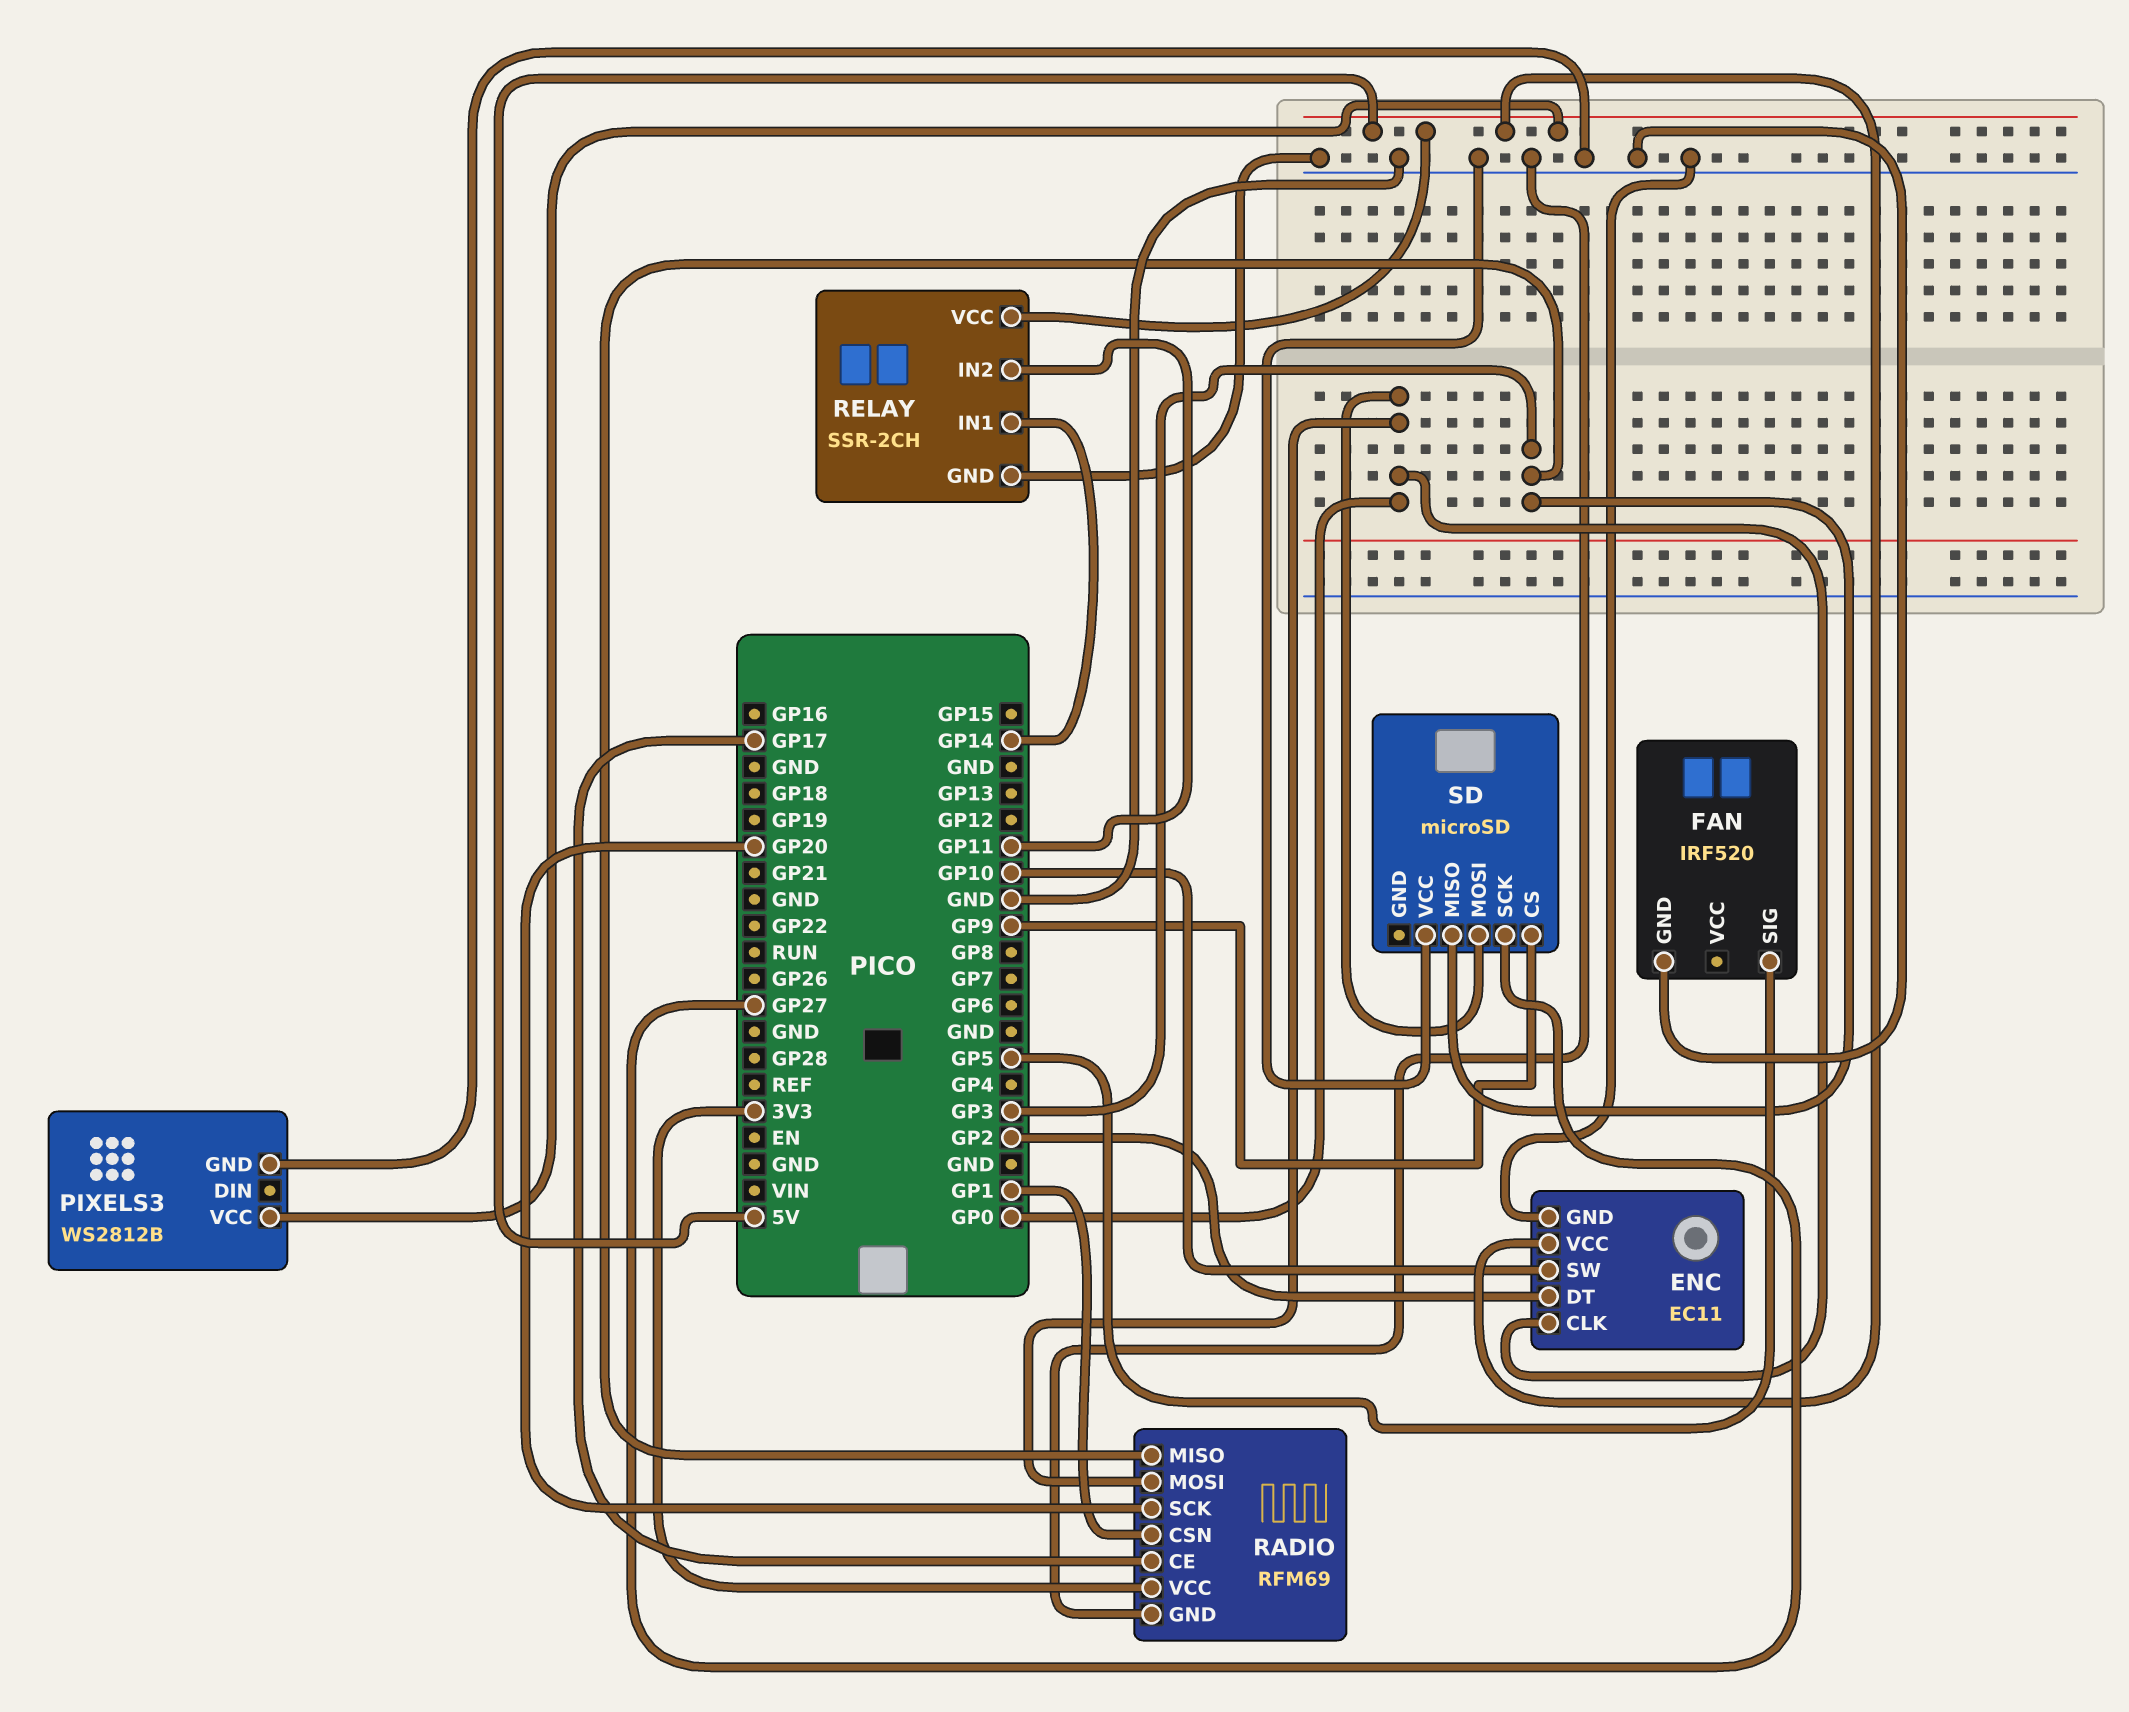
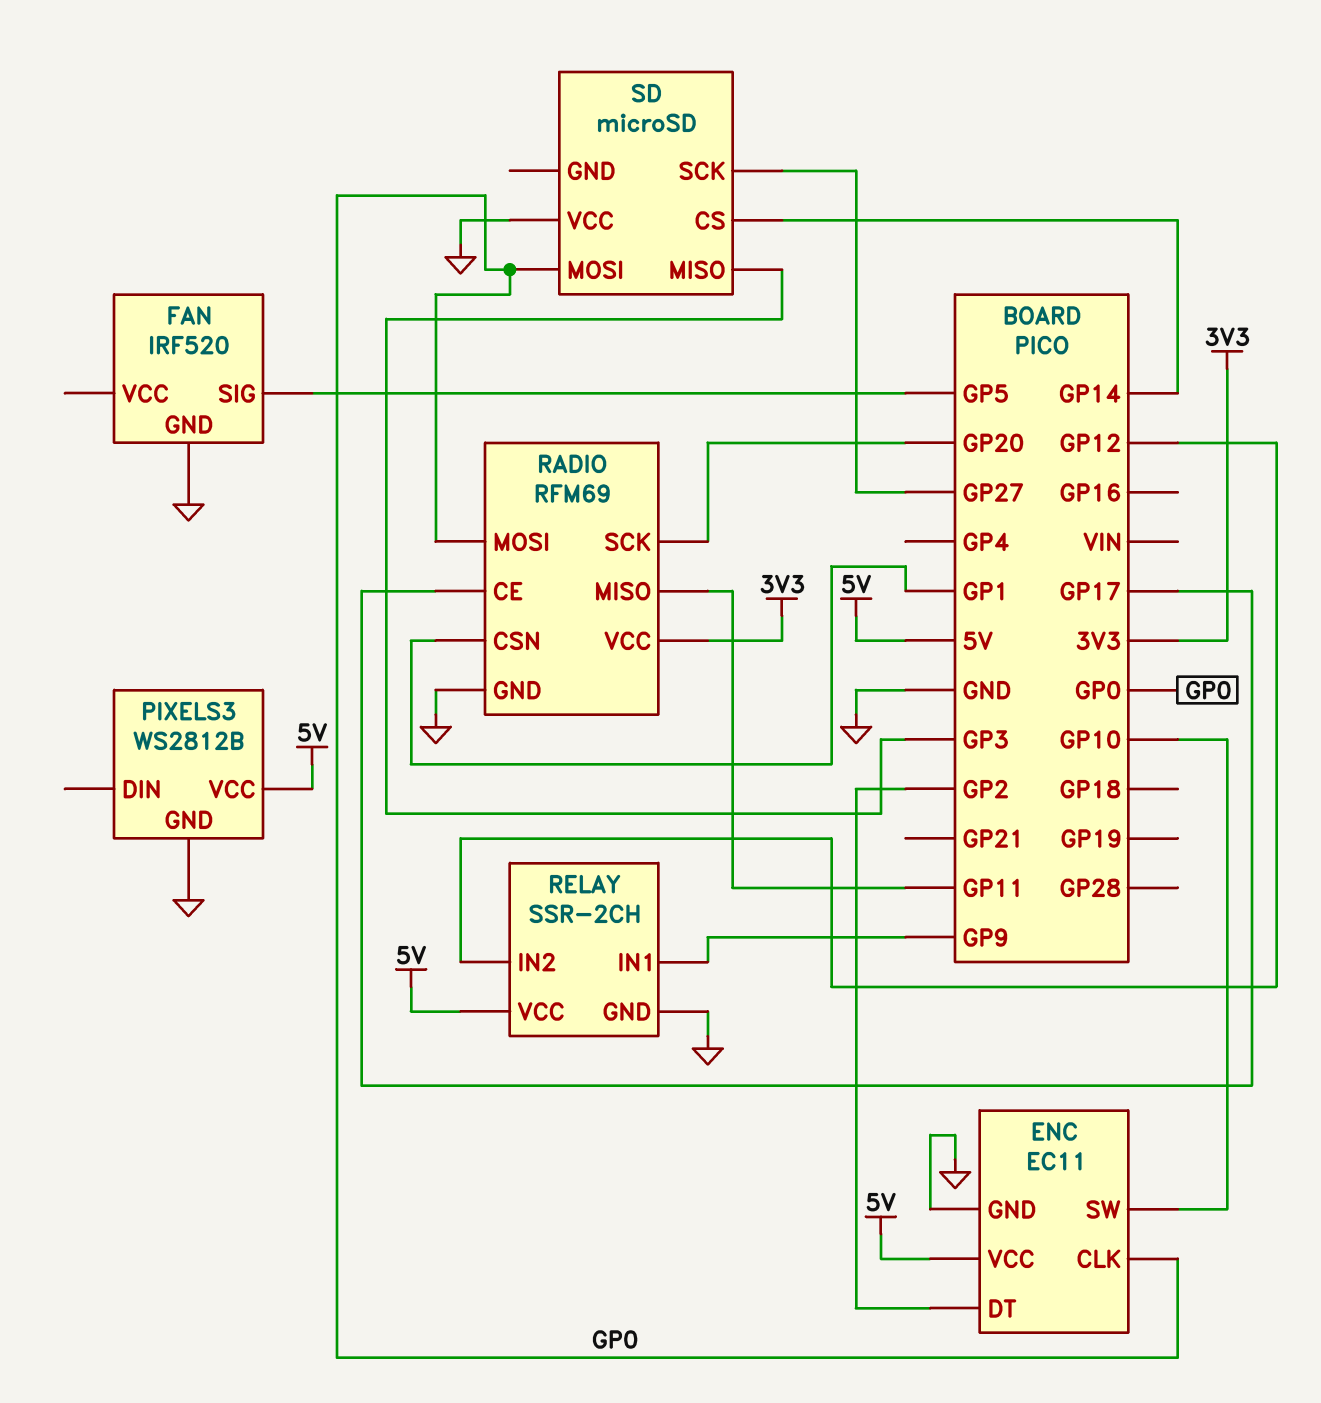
RADIO pin MISO: GP3 -> GP11
RELAY pin IN1: GP14 -> GP9
RELAY pin IN2: GP11 -> GP12
SD pin CS: GP9 -> GP14

